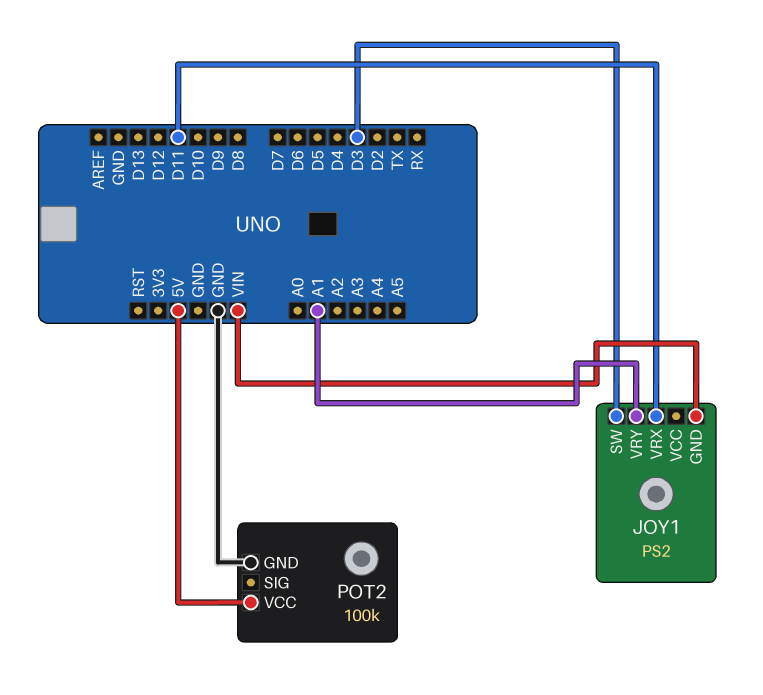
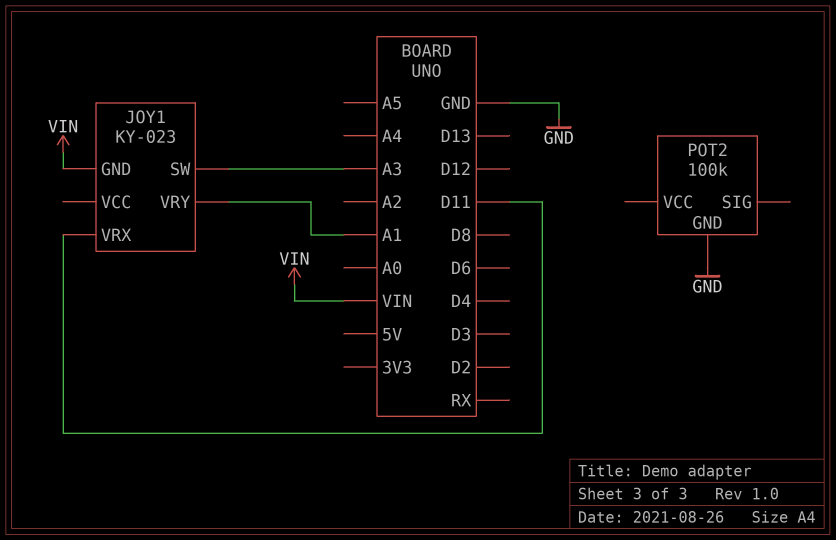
JOY1: PS2 -> KY-023
JOY1 pin SW: D3 -> A3
POT2 pin VCC: 5V -> none

